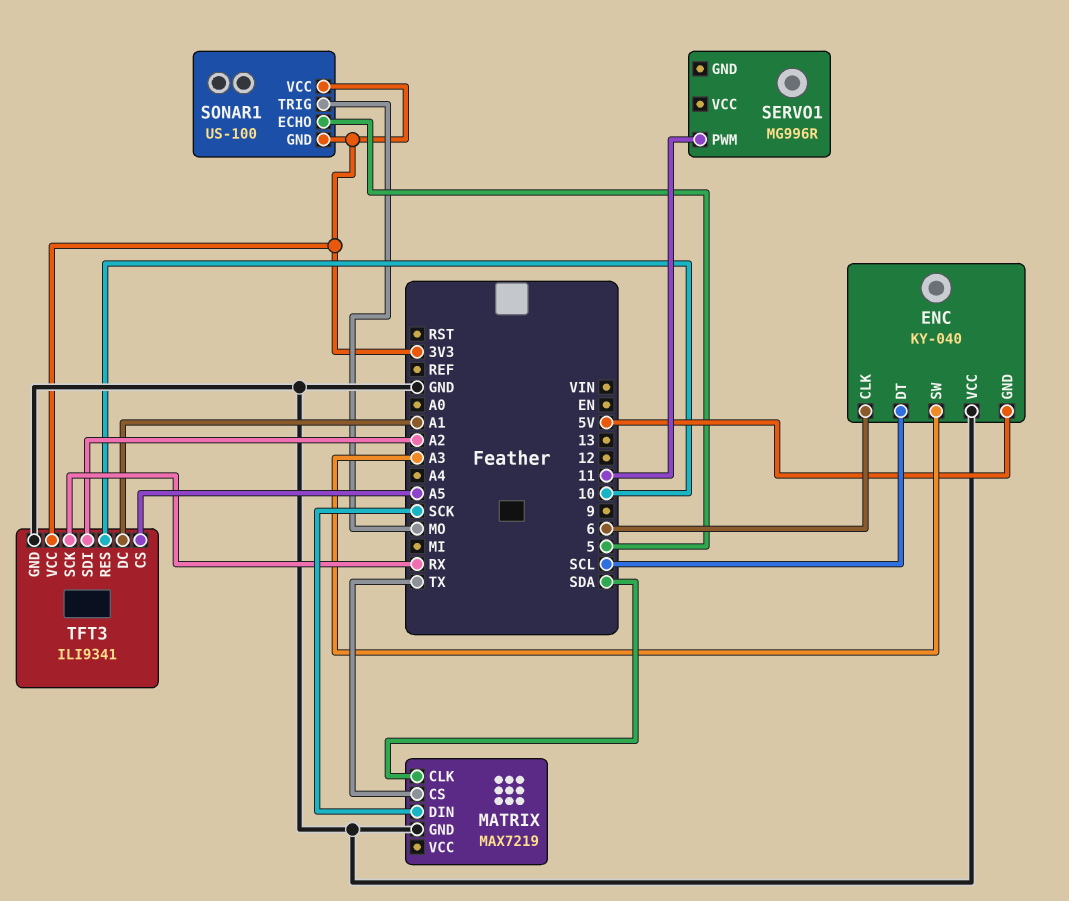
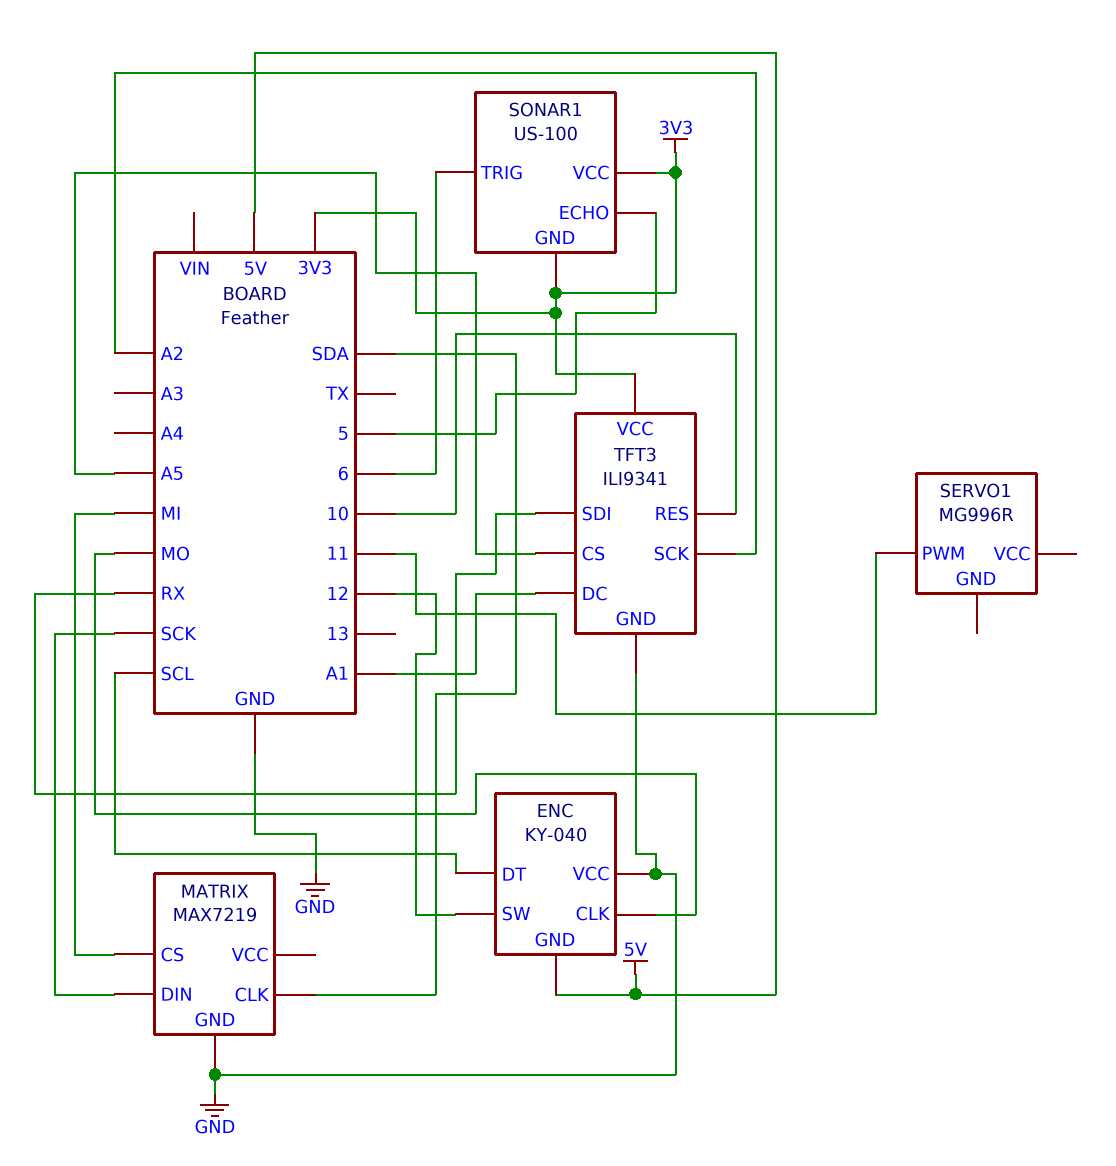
ENC pin CLK: 6 -> MO
ENC pin SW: A3 -> 12
MATRIX pin CS: TX -> MI
SONAR1 pin TRIG: MO -> 6
TFT3 pin SCK: RX -> A2
TFT3 pin SDI: A2 -> RX

